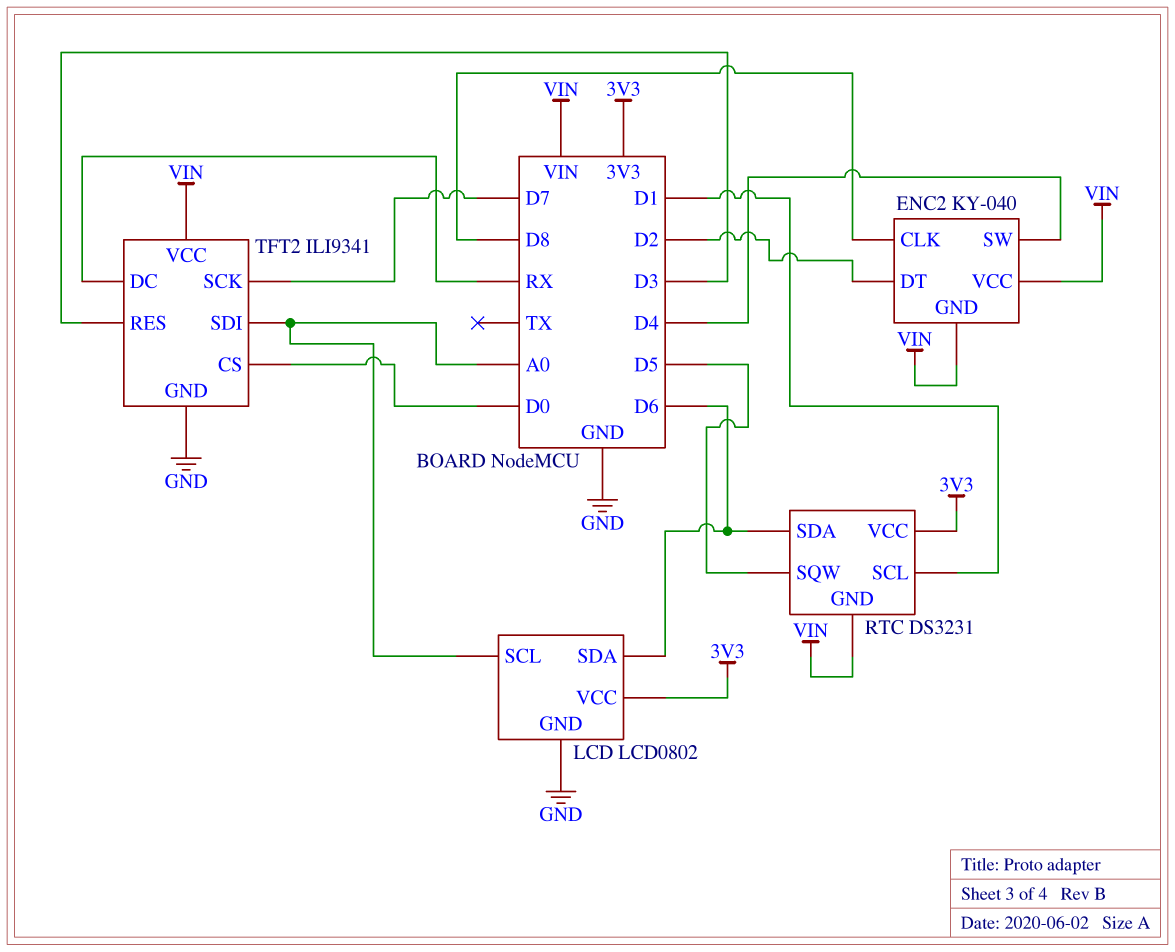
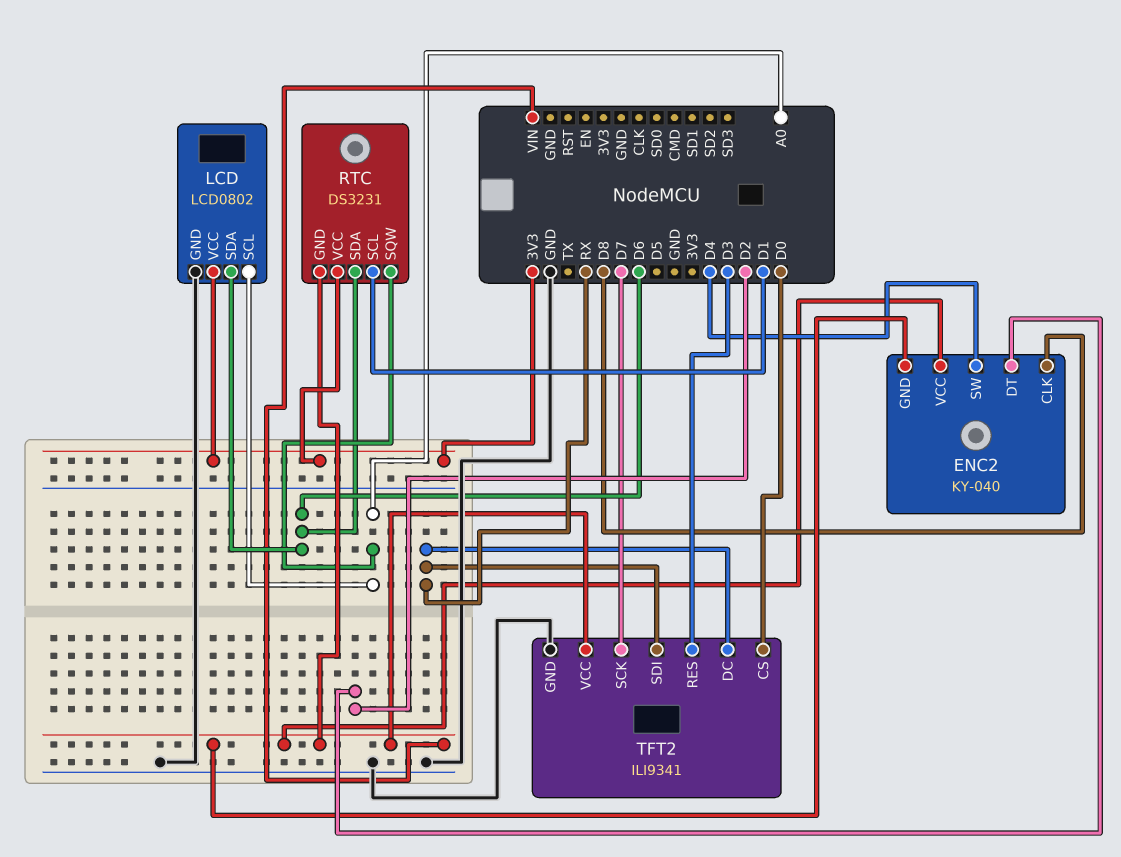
RTC pin SQW: D5 -> A0
TFT2 pin SDI: A0 -> RX

